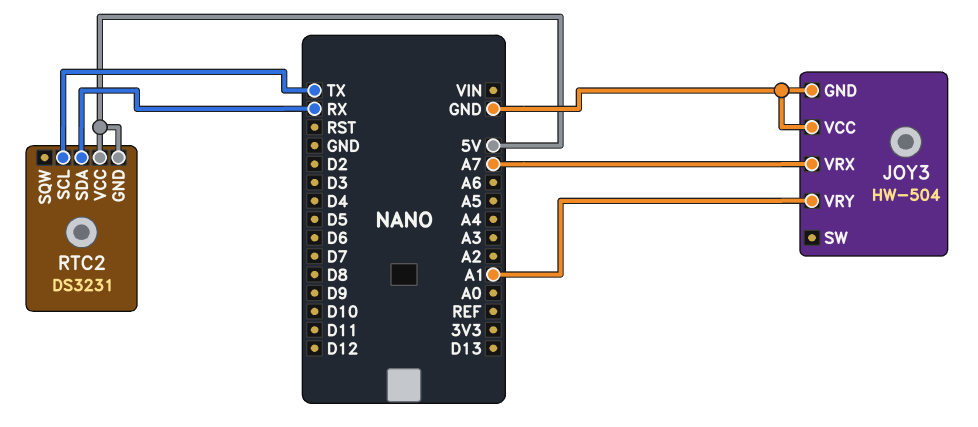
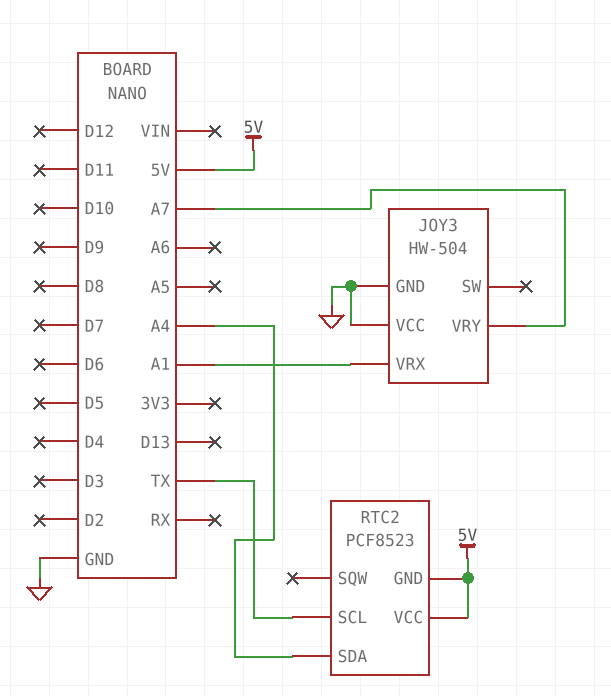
JOY3 pin VRX: A7 -> A1
JOY3 pin VRY: A1 -> A7
RTC2: DS3231 -> PCF8523
RTC2 pin SDA: RX -> A4

